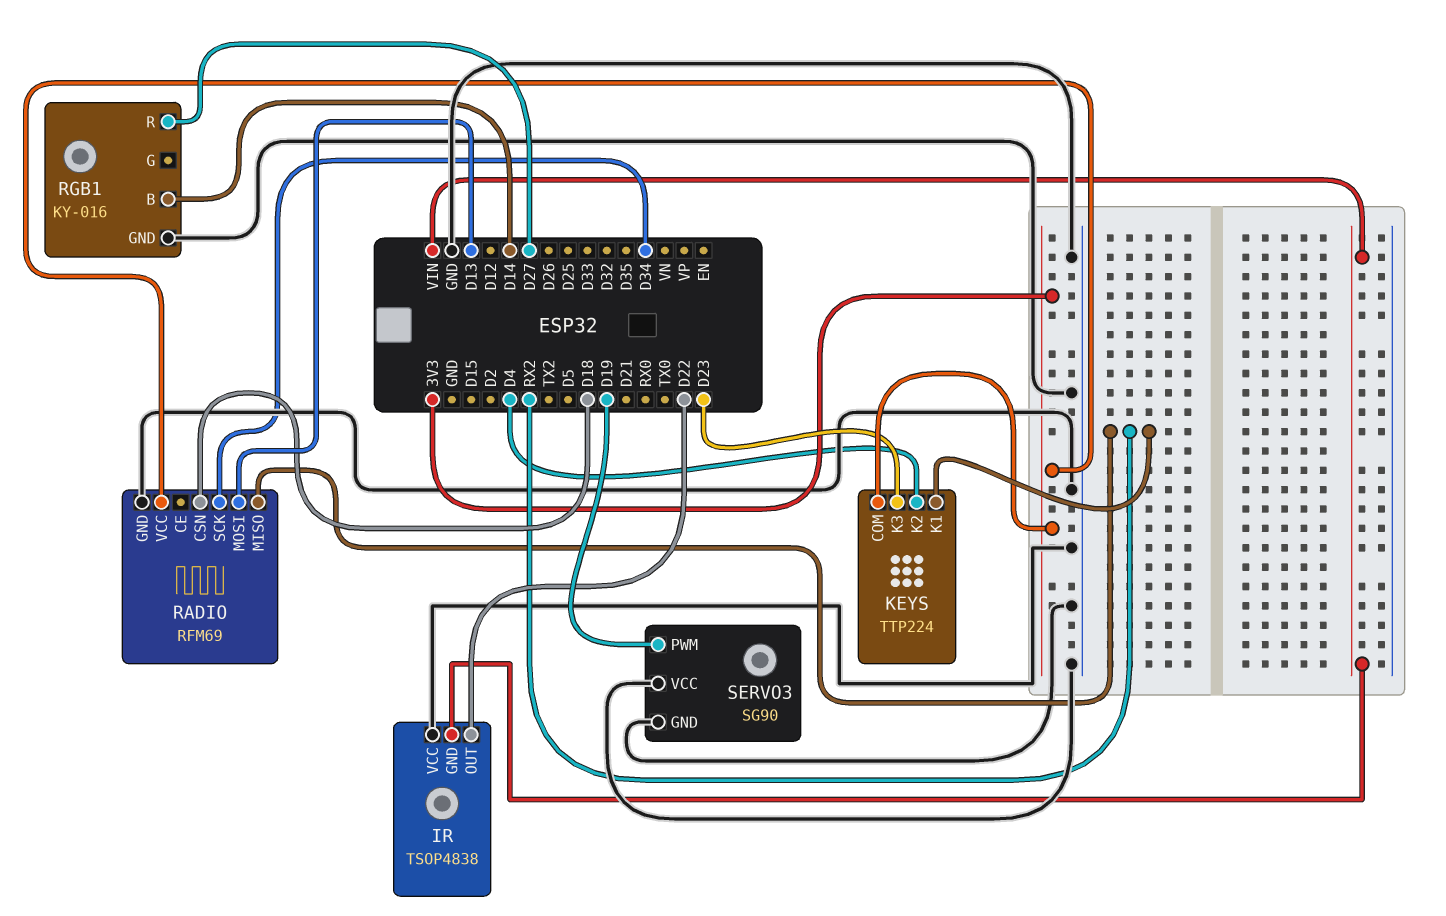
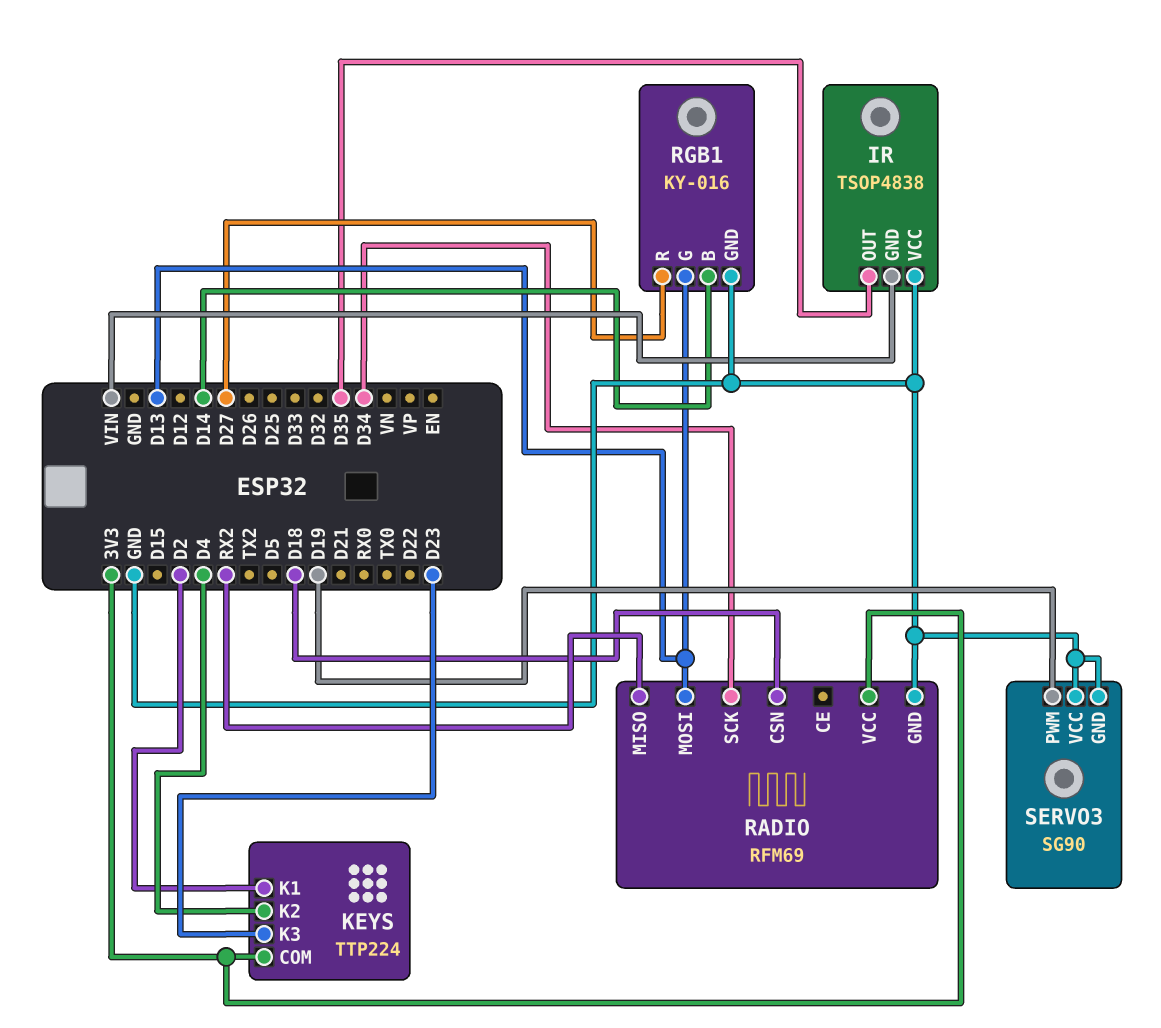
IR pin OUT: D22 -> D35
KEYS pin K1: RX2 -> D2
RGB1 pin G: none -> D13

